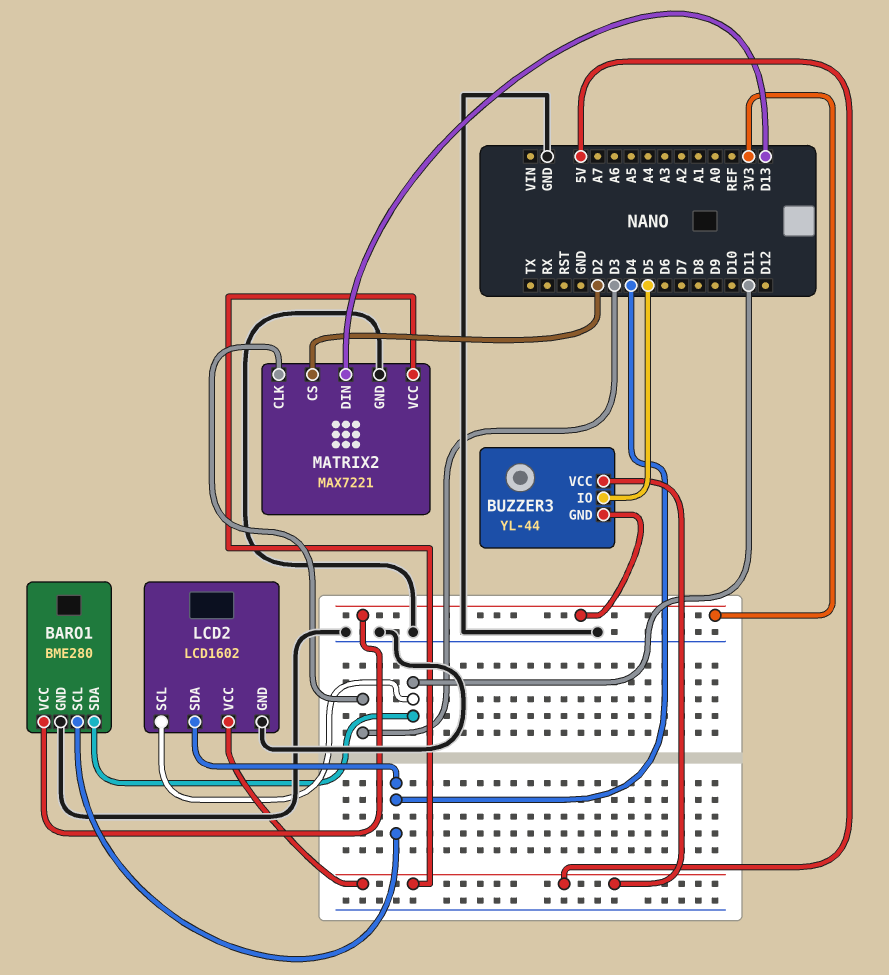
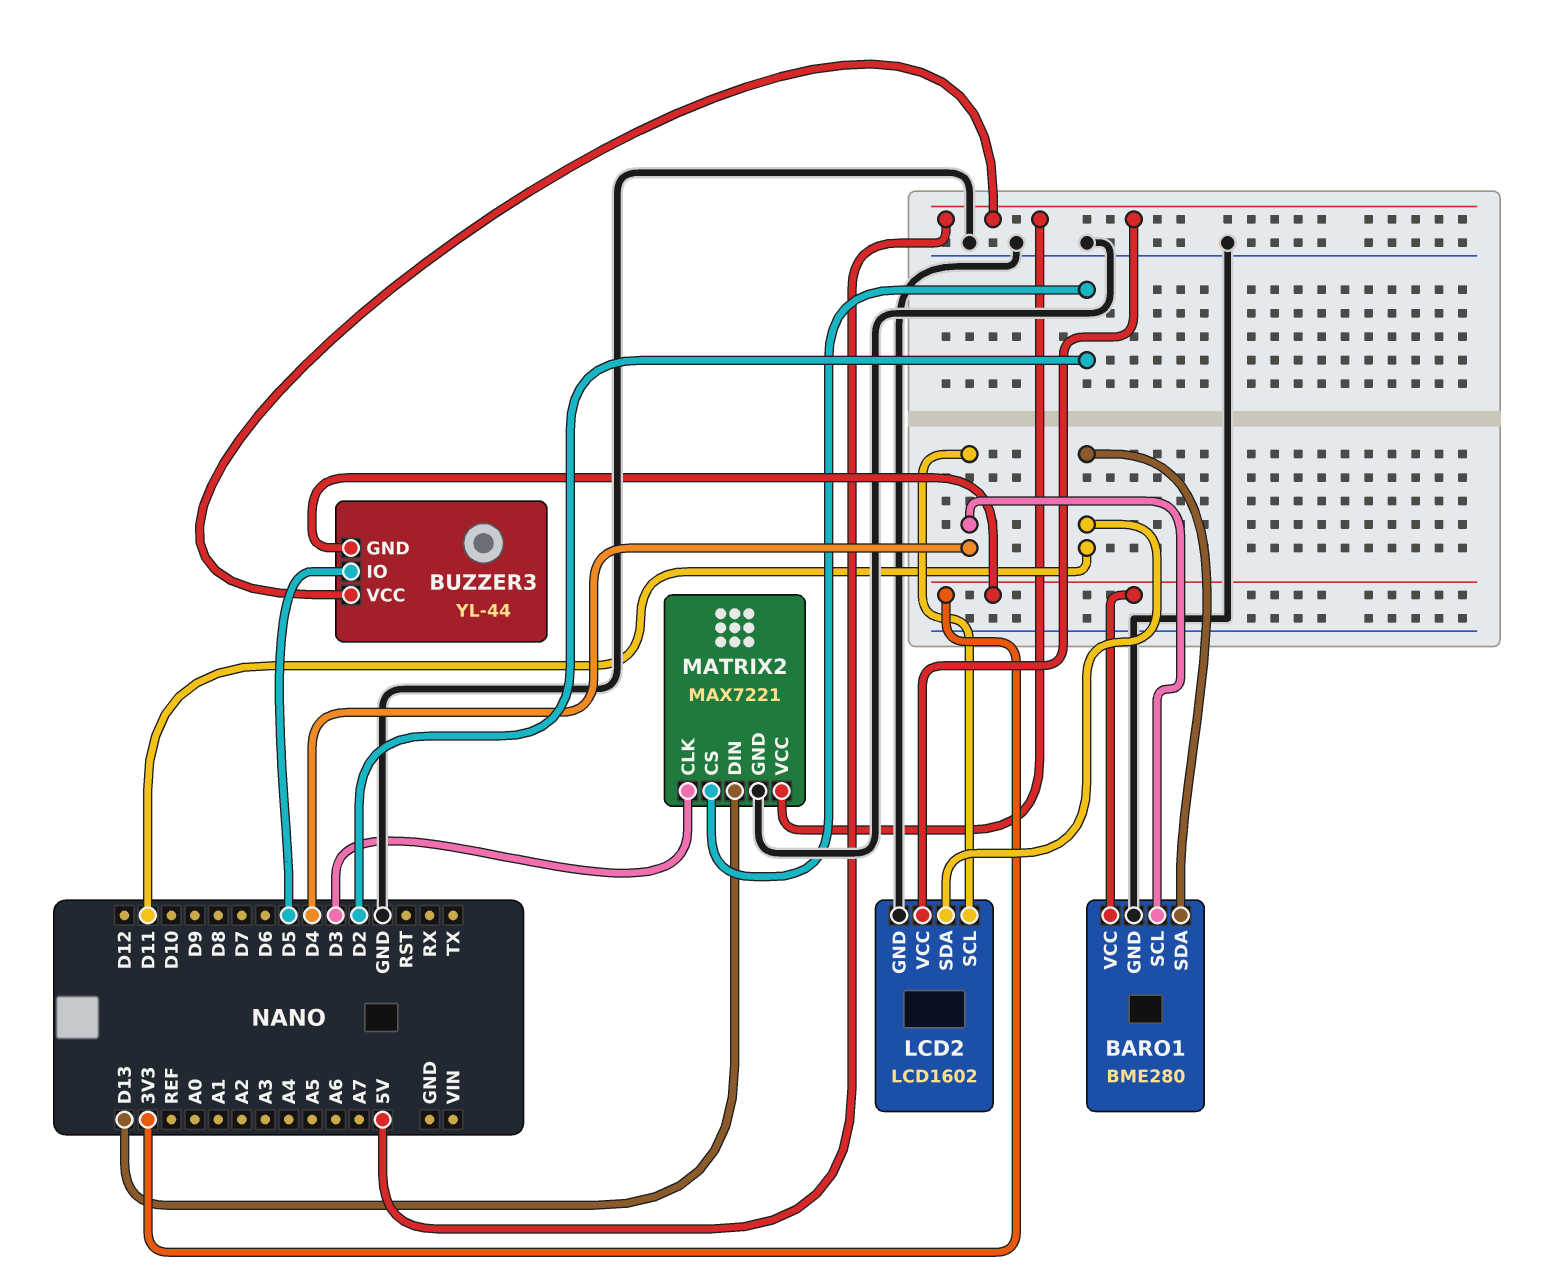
LCD2 pin SCL: D11 -> D4
LCD2 pin SDA: D4 -> D11

